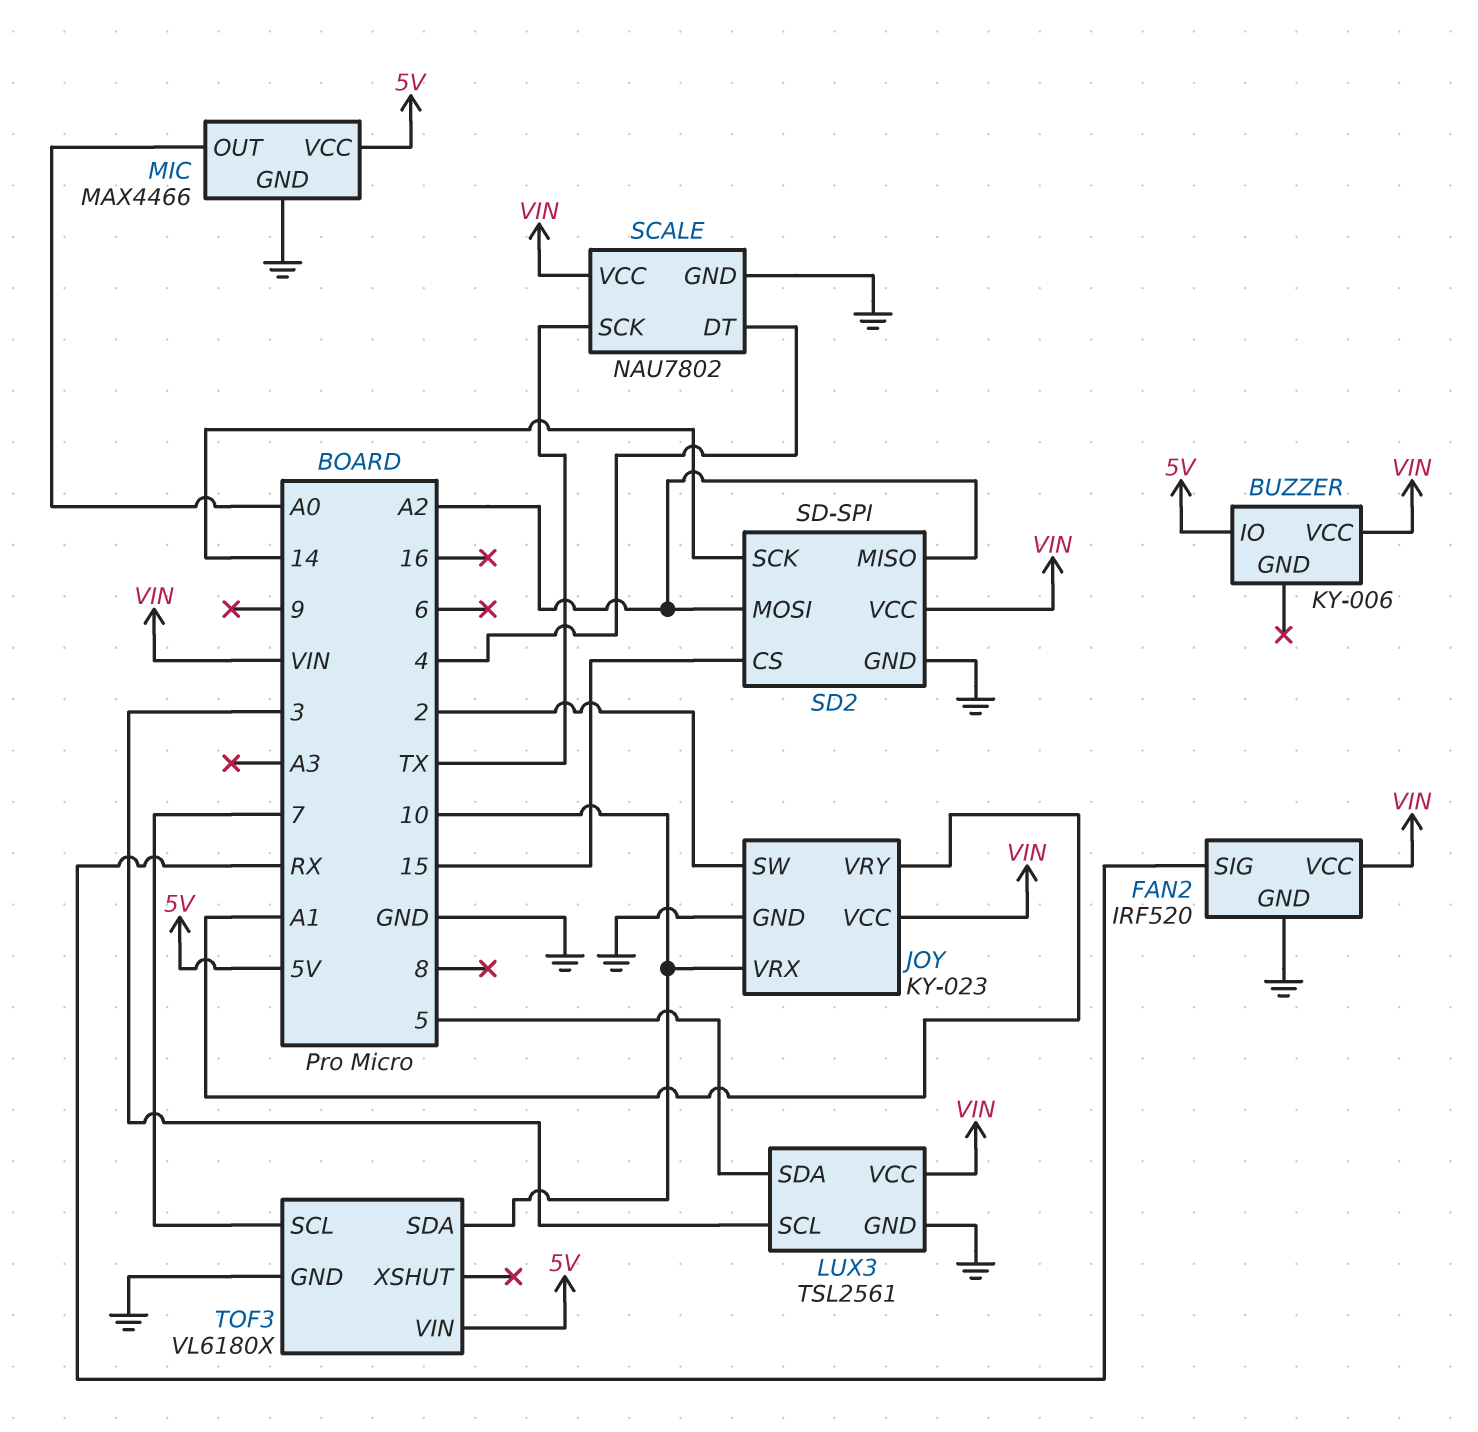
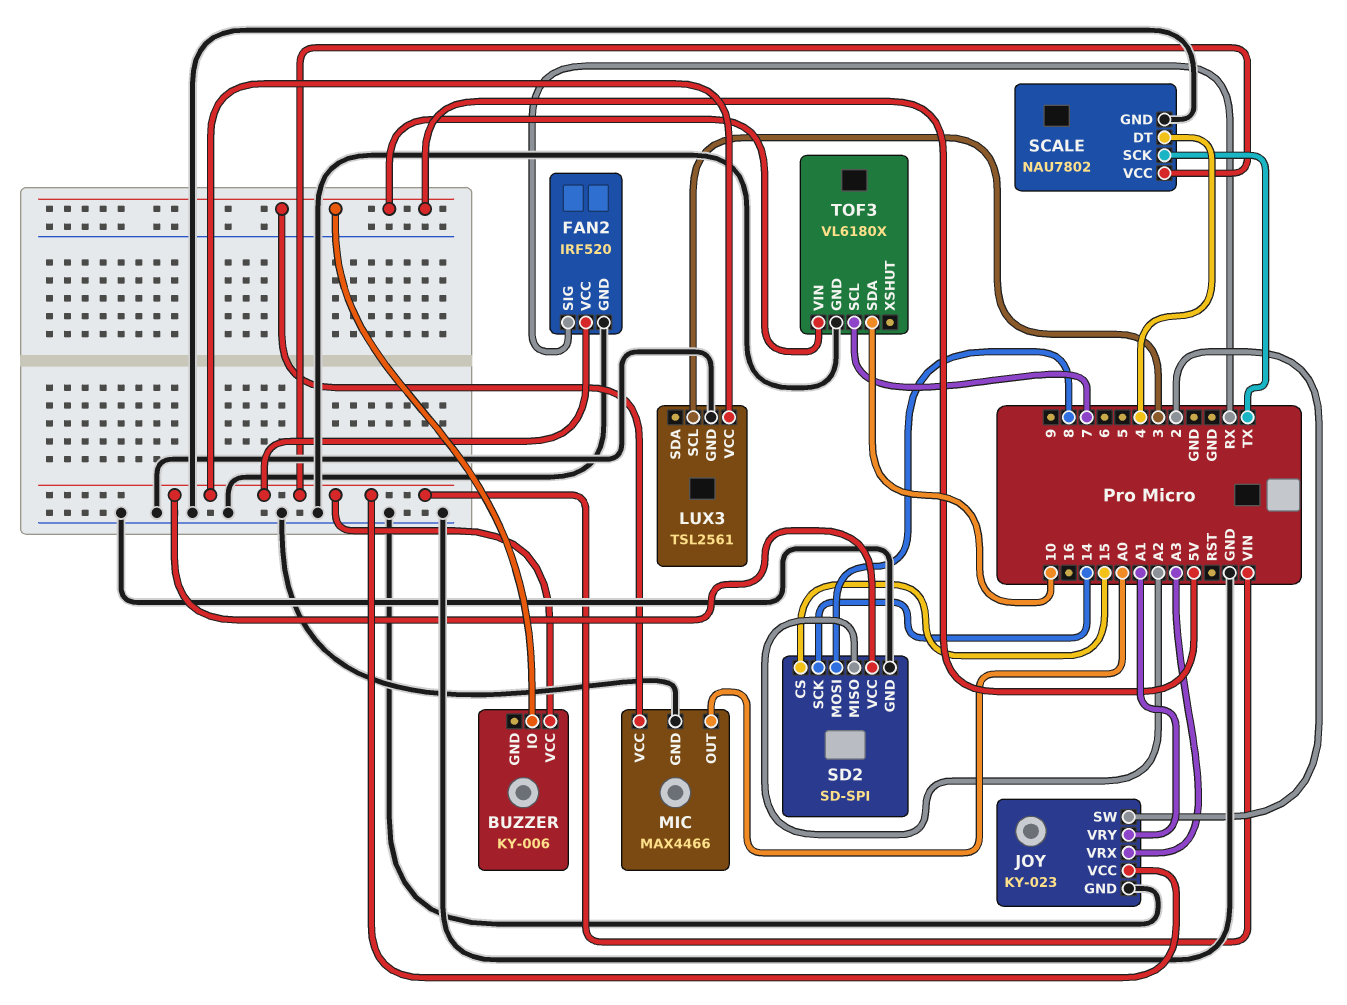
JOY pin VRX: 10 -> A3
LUX3 pin SDA: 5 -> none
SD2 pin MOSI: A2 -> 8

